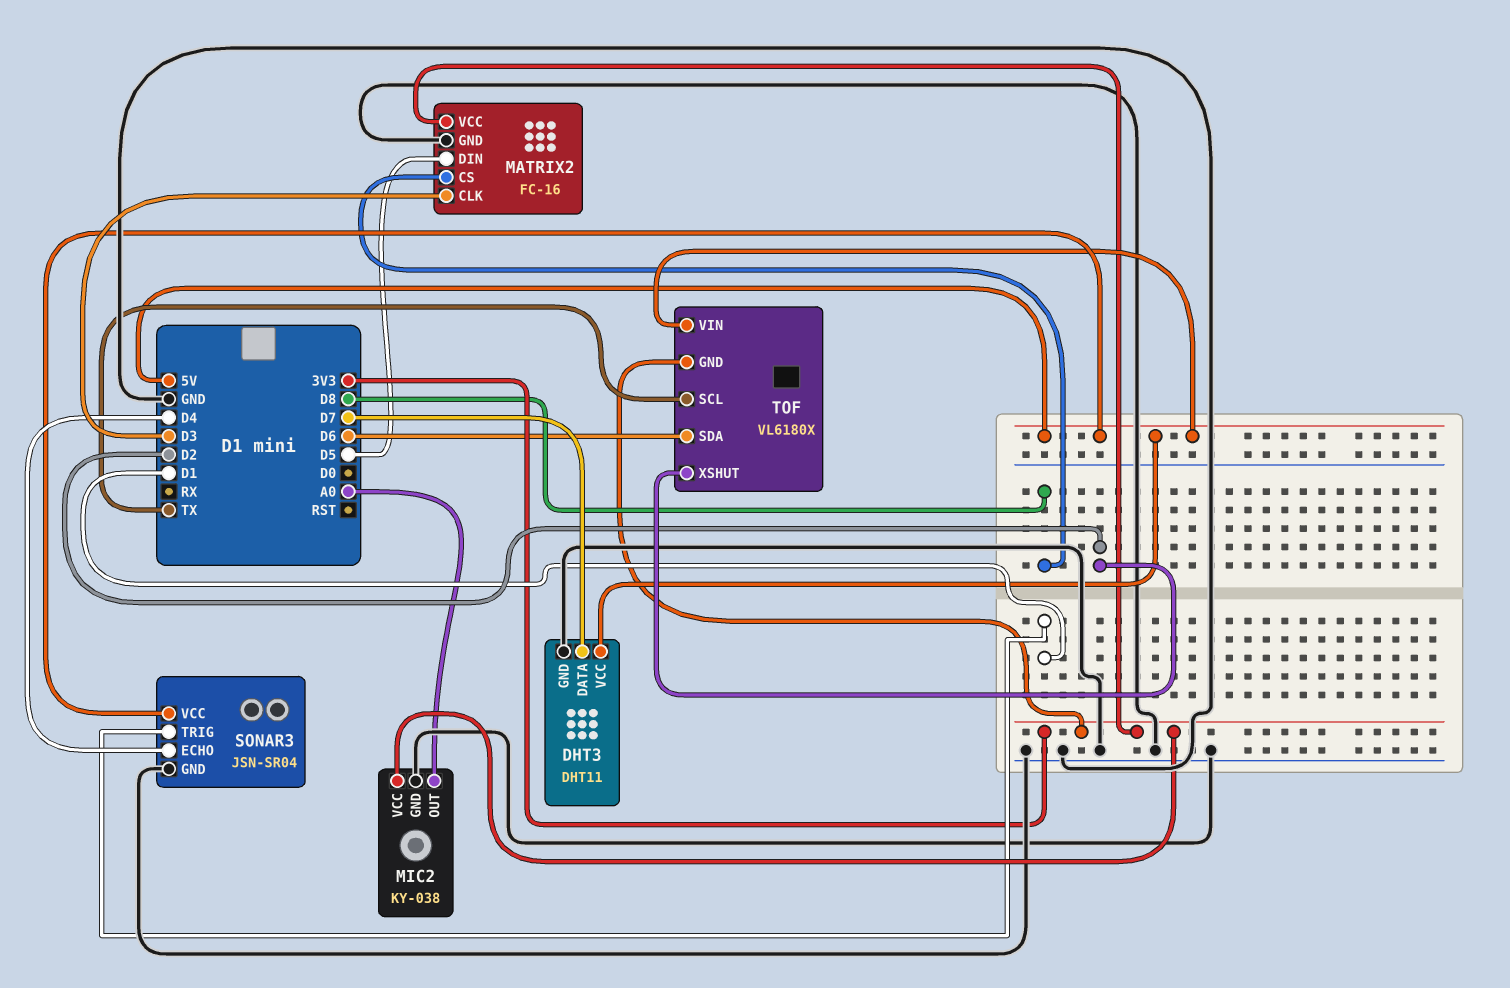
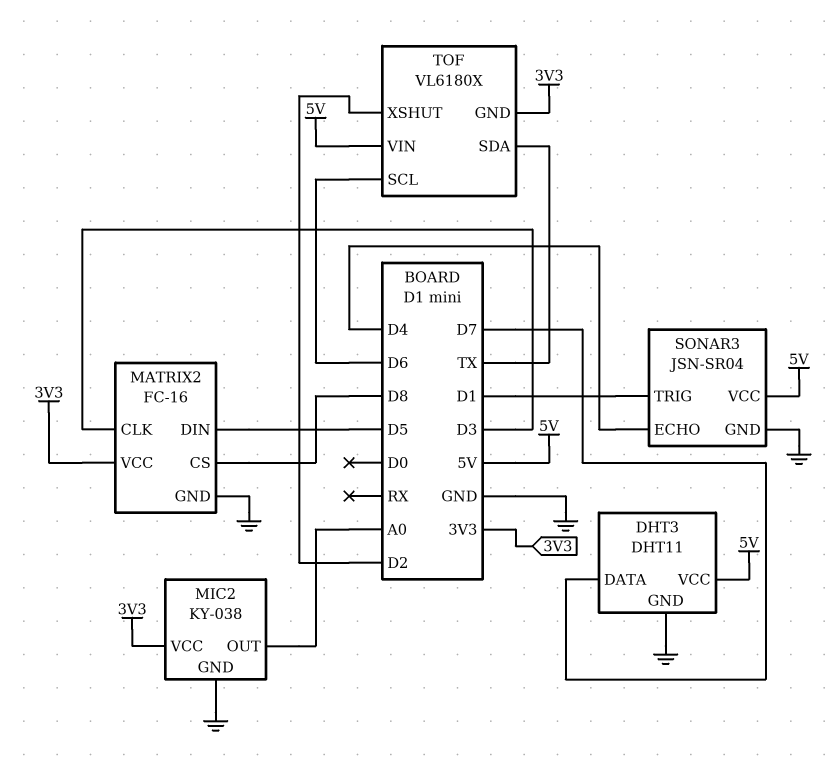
TOF pin SCL: TX -> D6
TOF pin SDA: D6 -> TX

